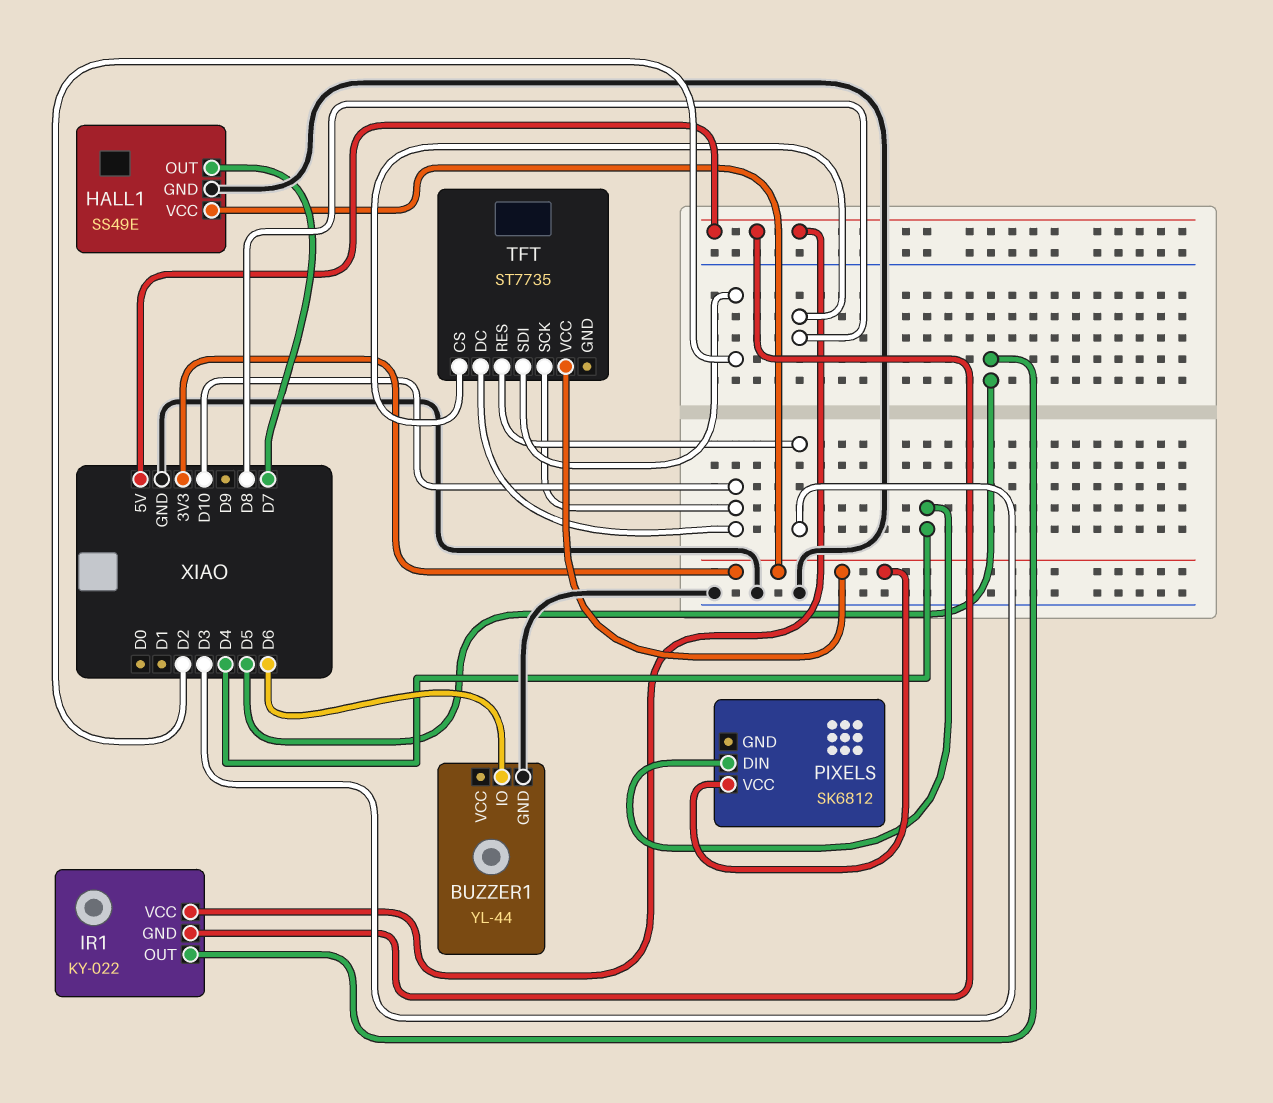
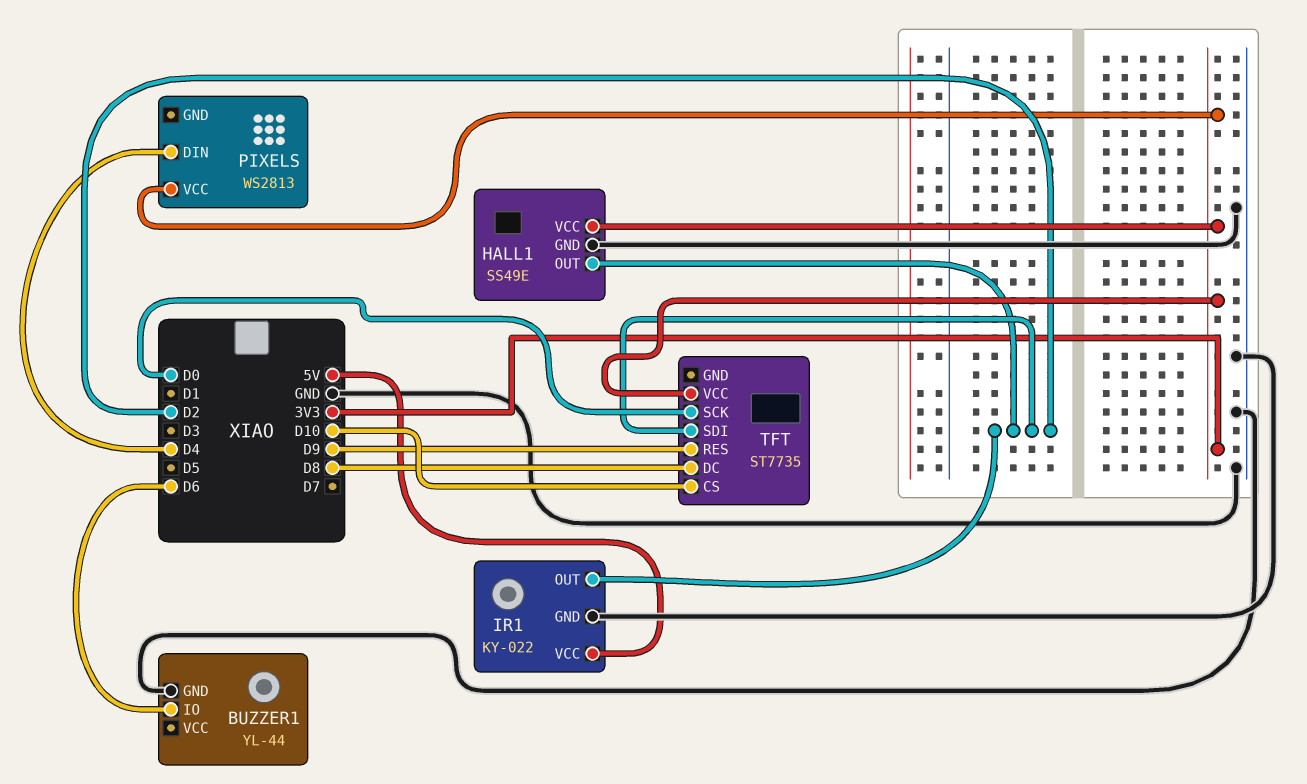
HALL1 pin OUT: D7 -> D2
IR1 pin GND: 5V -> GND
IR1 pin OUT: D5 -> D2
PIXELS: SK6812 -> WS2813
TFT pin CS: D8 -> D10
TFT pin DC: D10 -> D8
TFT pin RES: D3 -> D9
TFT pin SCK: D10 -> D0

